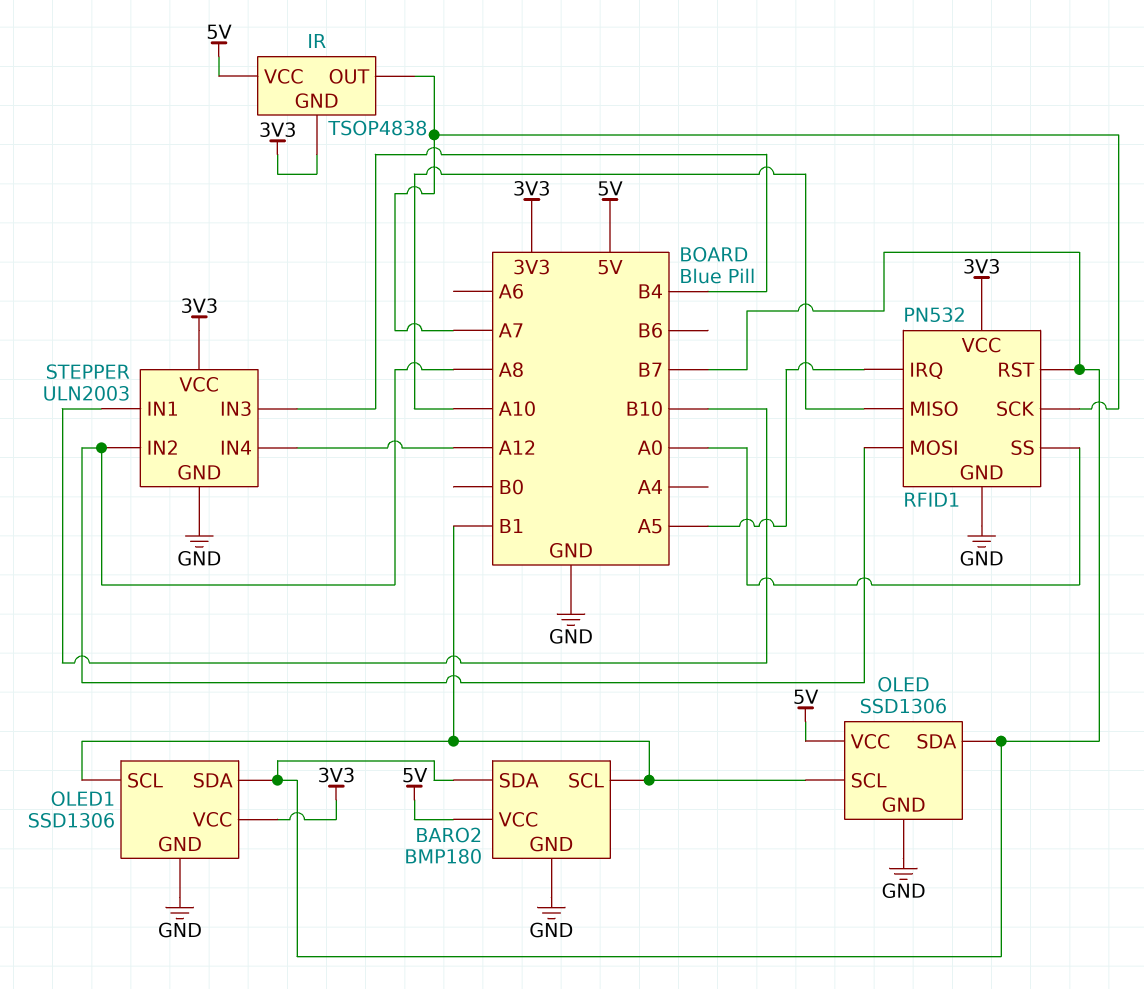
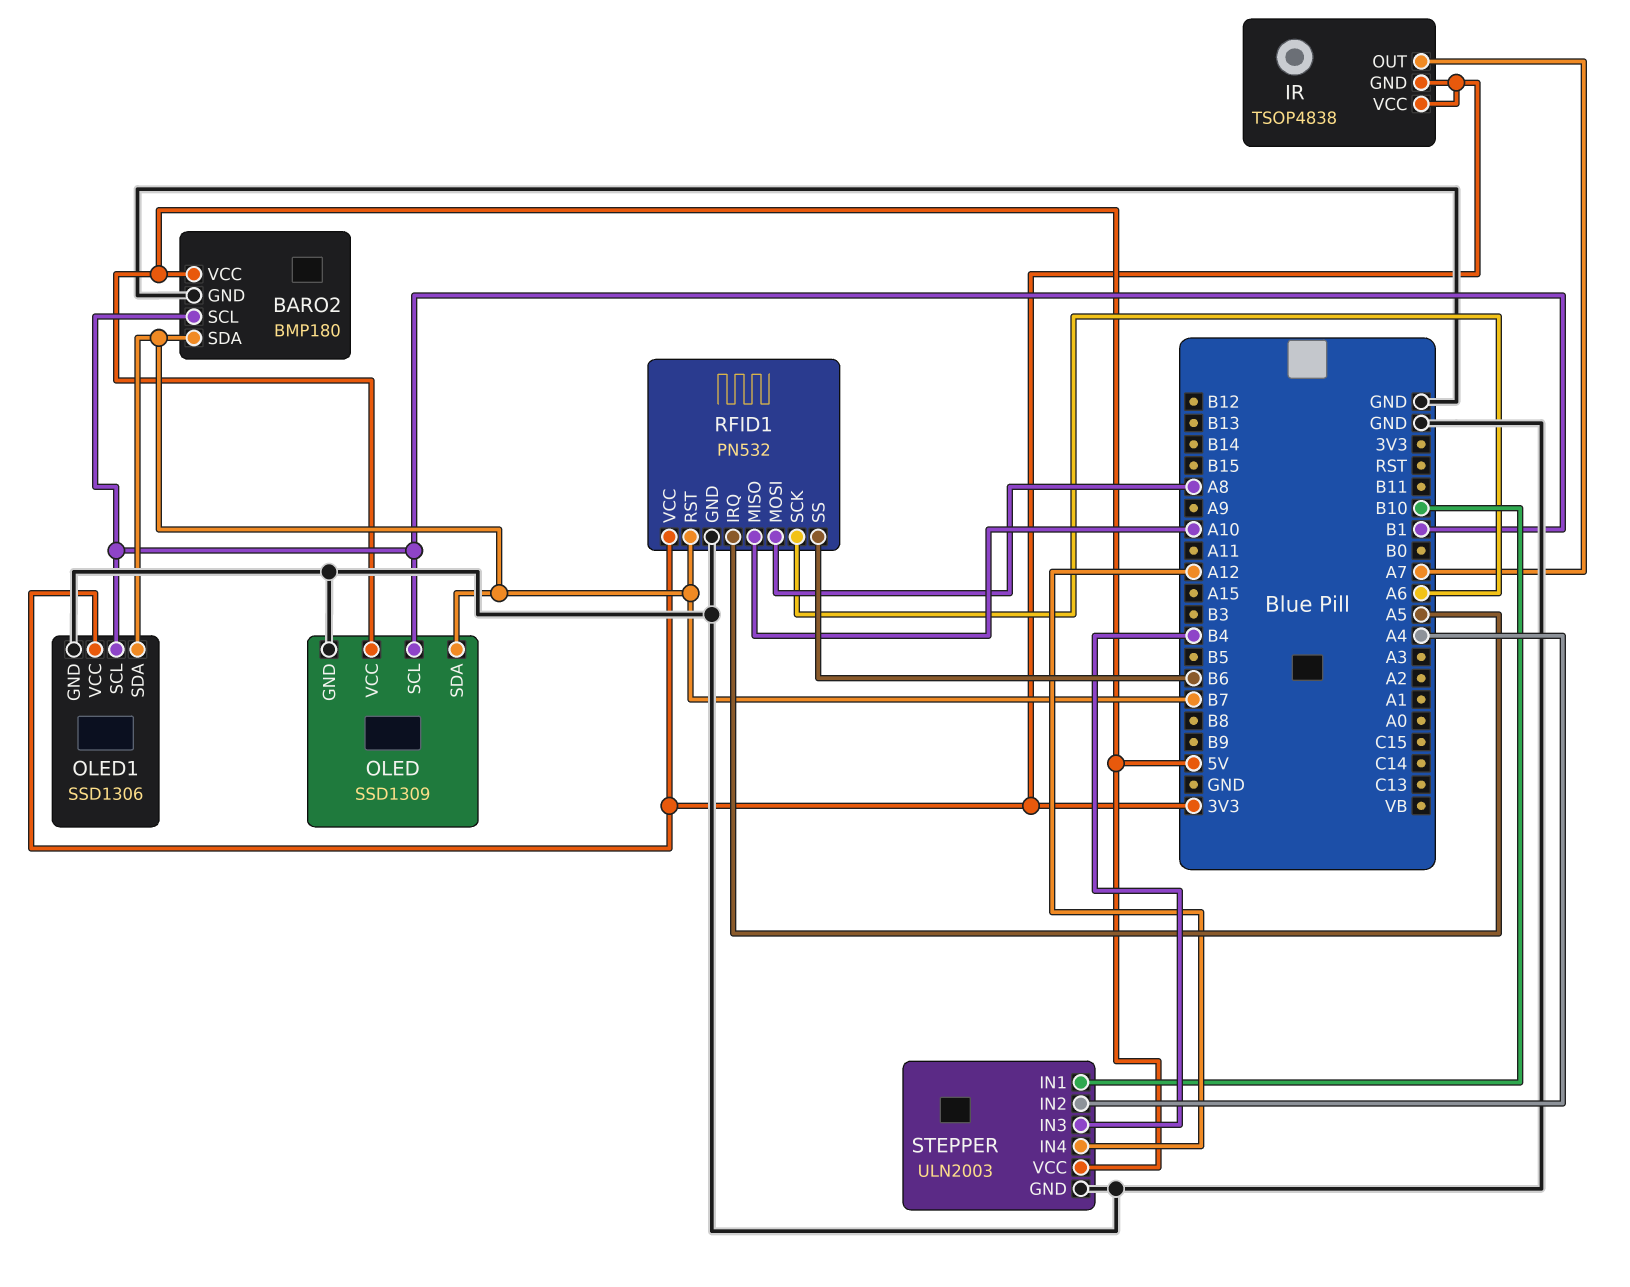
IR pin VCC: 5V -> 3V3
OLED: SSD1306 -> SSD1309
RFID1 pin SCK: A7 -> A6
RFID1 pin SS: A0 -> B6
STEPPER pin IN2: A8 -> A4
STEPPER pin VCC: 3V3 -> 5V

